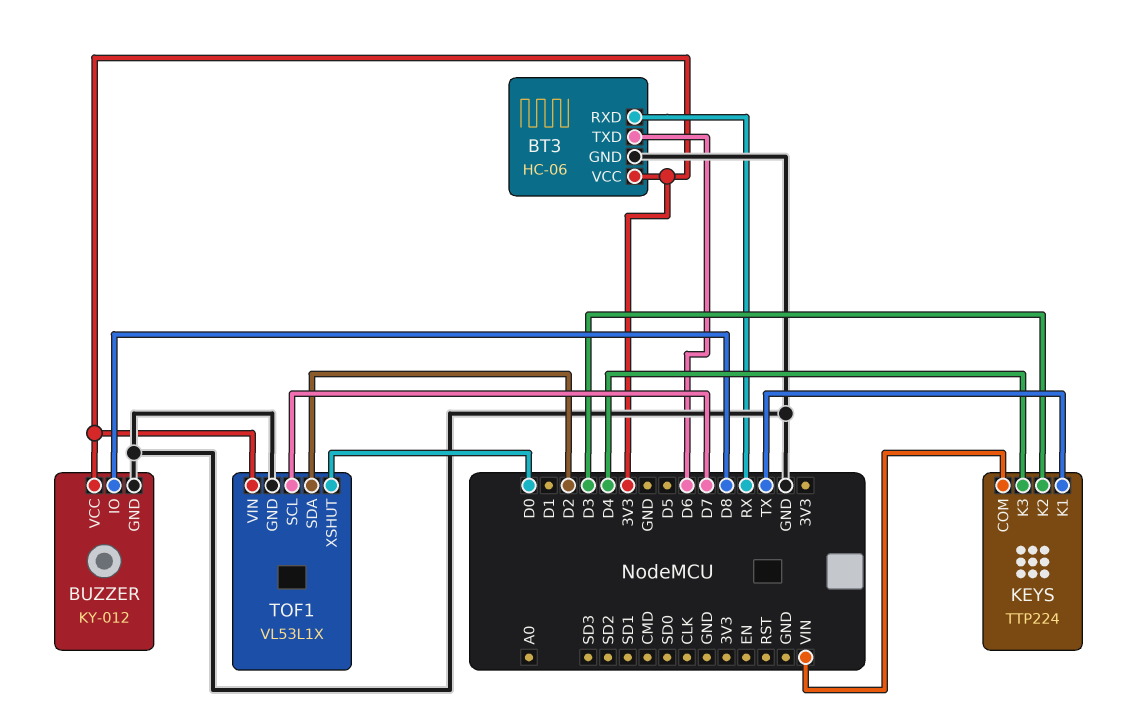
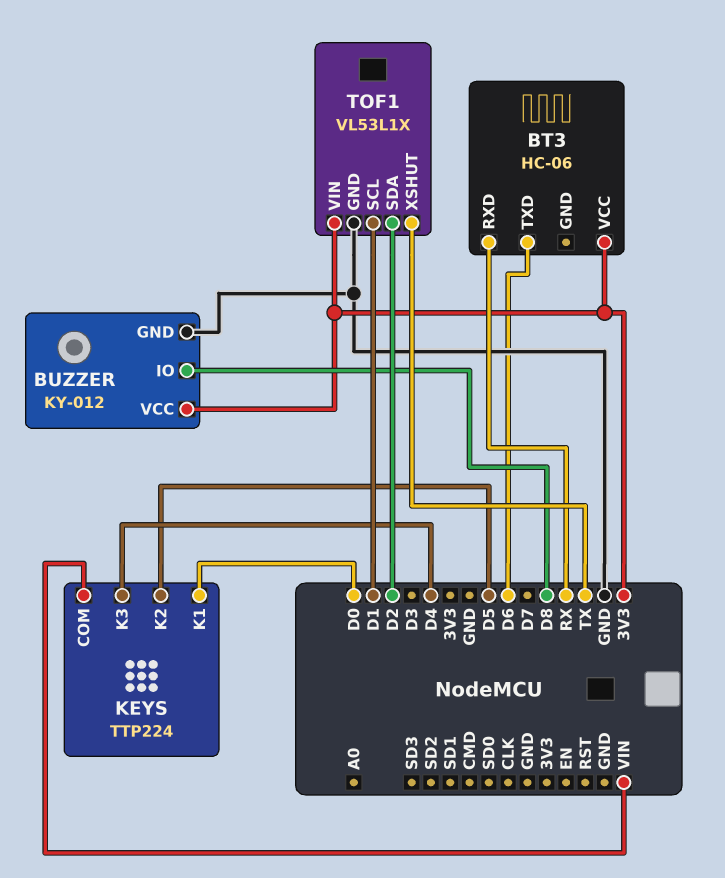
BT3 pin GND: GND -> none
KEYS pin K1: TX -> D0
KEYS pin K2: D3 -> D5
TOF1 pin SCL: D7 -> D1
TOF1 pin XSHUT: D0 -> TX

